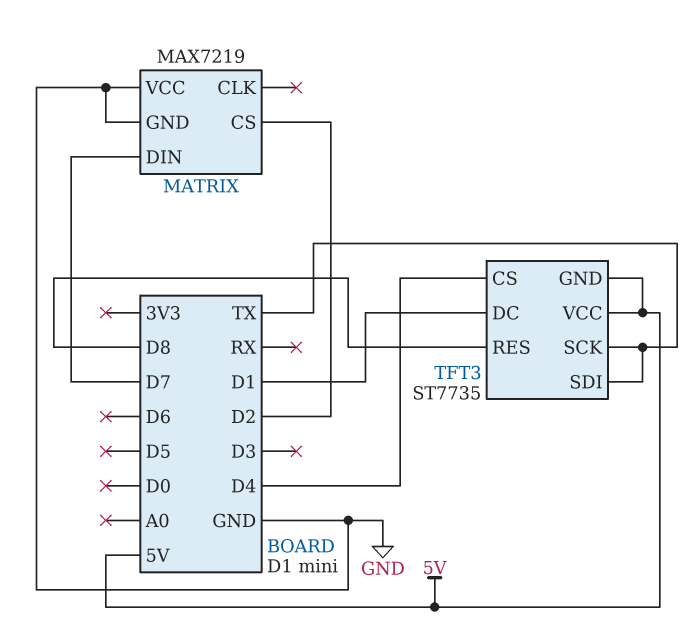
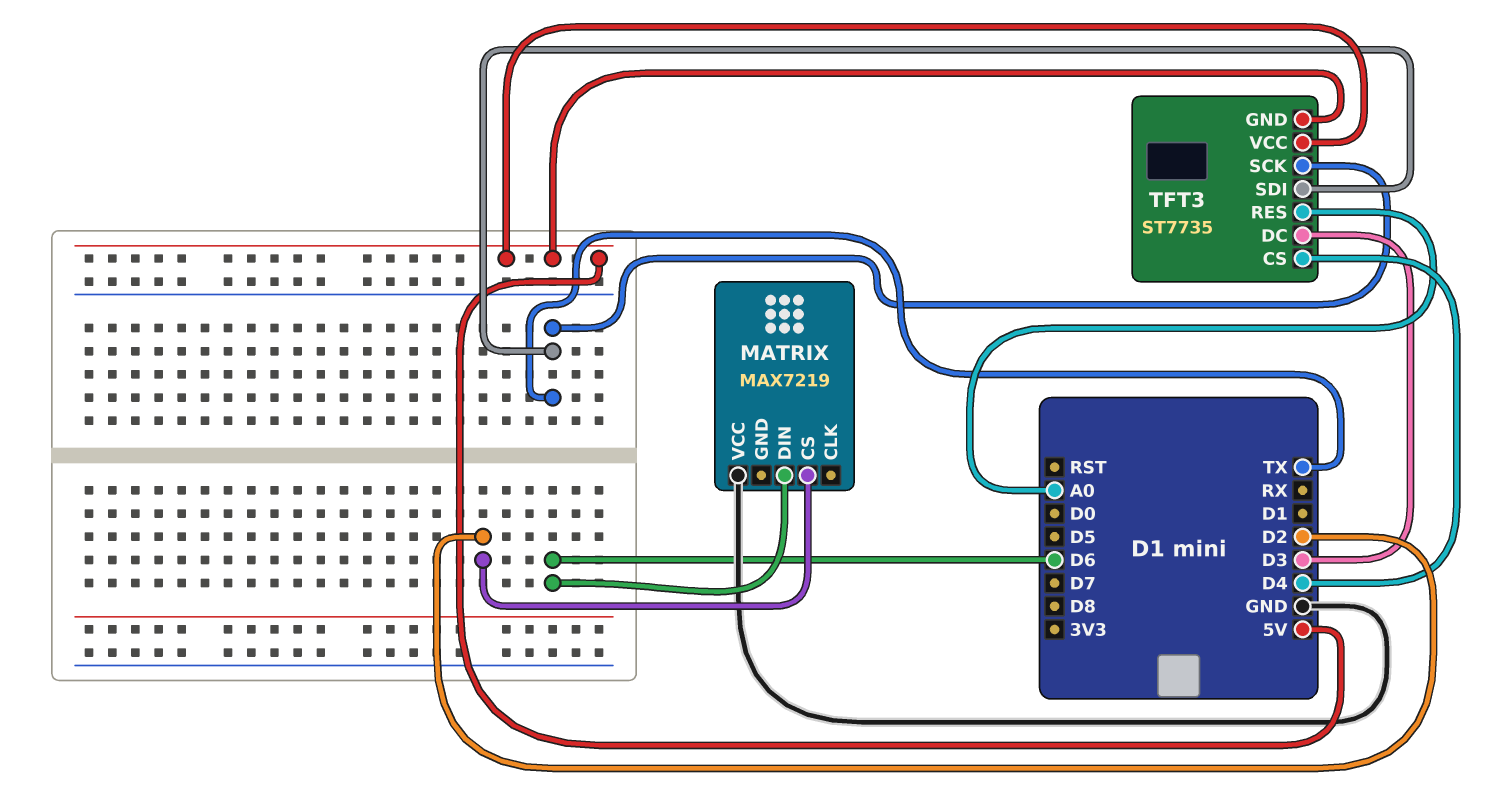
MATRIX pin DIN: D7 -> D6
MATRIX pin GND: GND -> none
TFT3 pin DC: D1 -> D3
TFT3 pin RES: D8 -> A0

